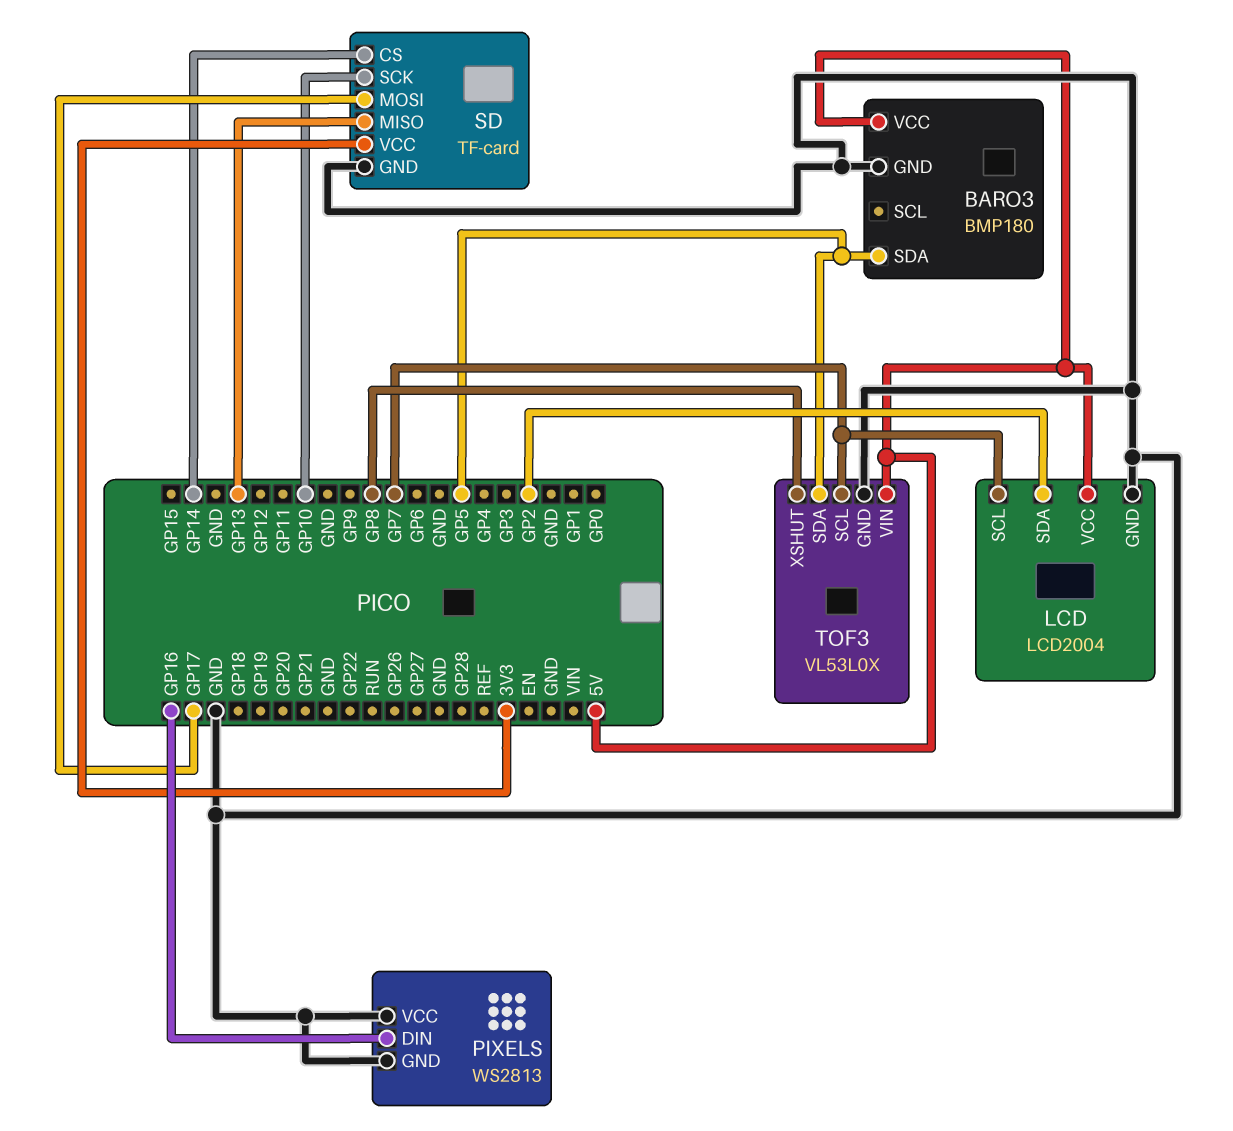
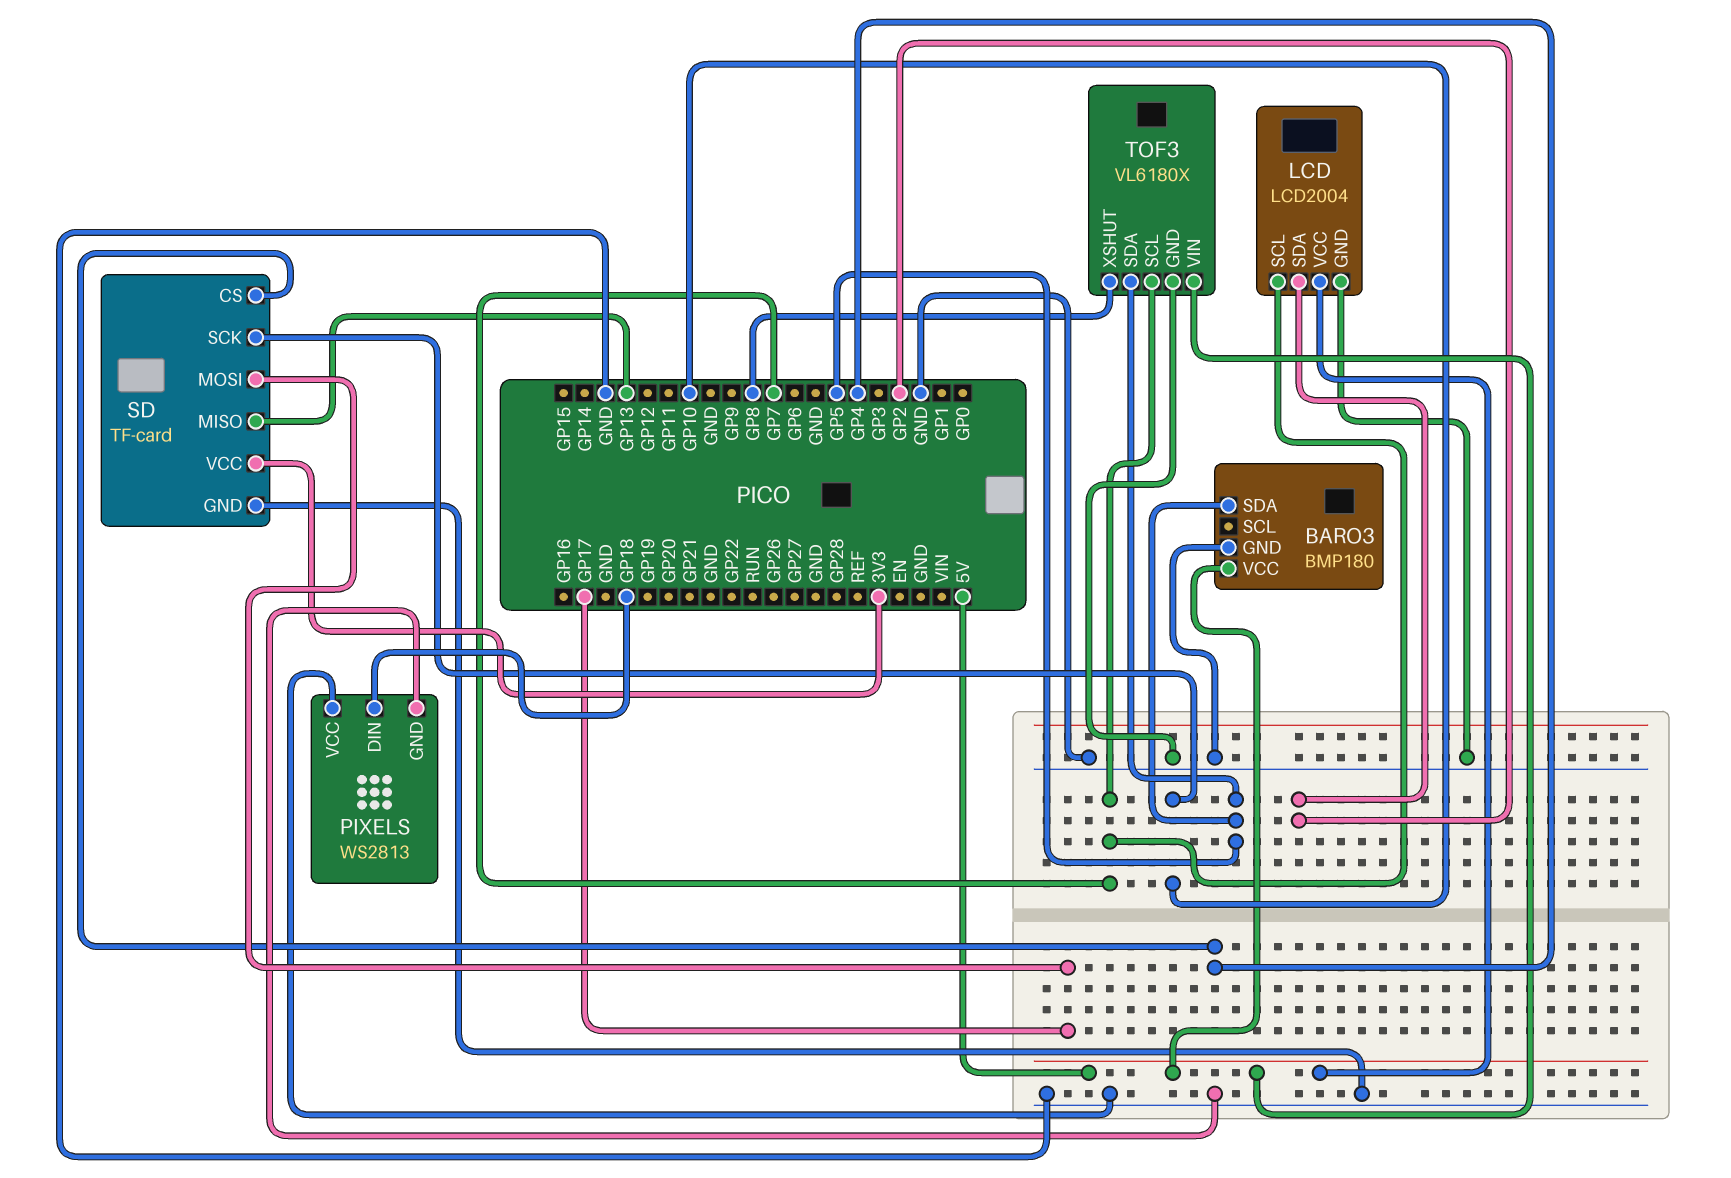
PIXELS pin DIN: GP16 -> GP18
SD pin CS: GP14 -> GP4
TOF3: VL53L0X -> VL6180X

